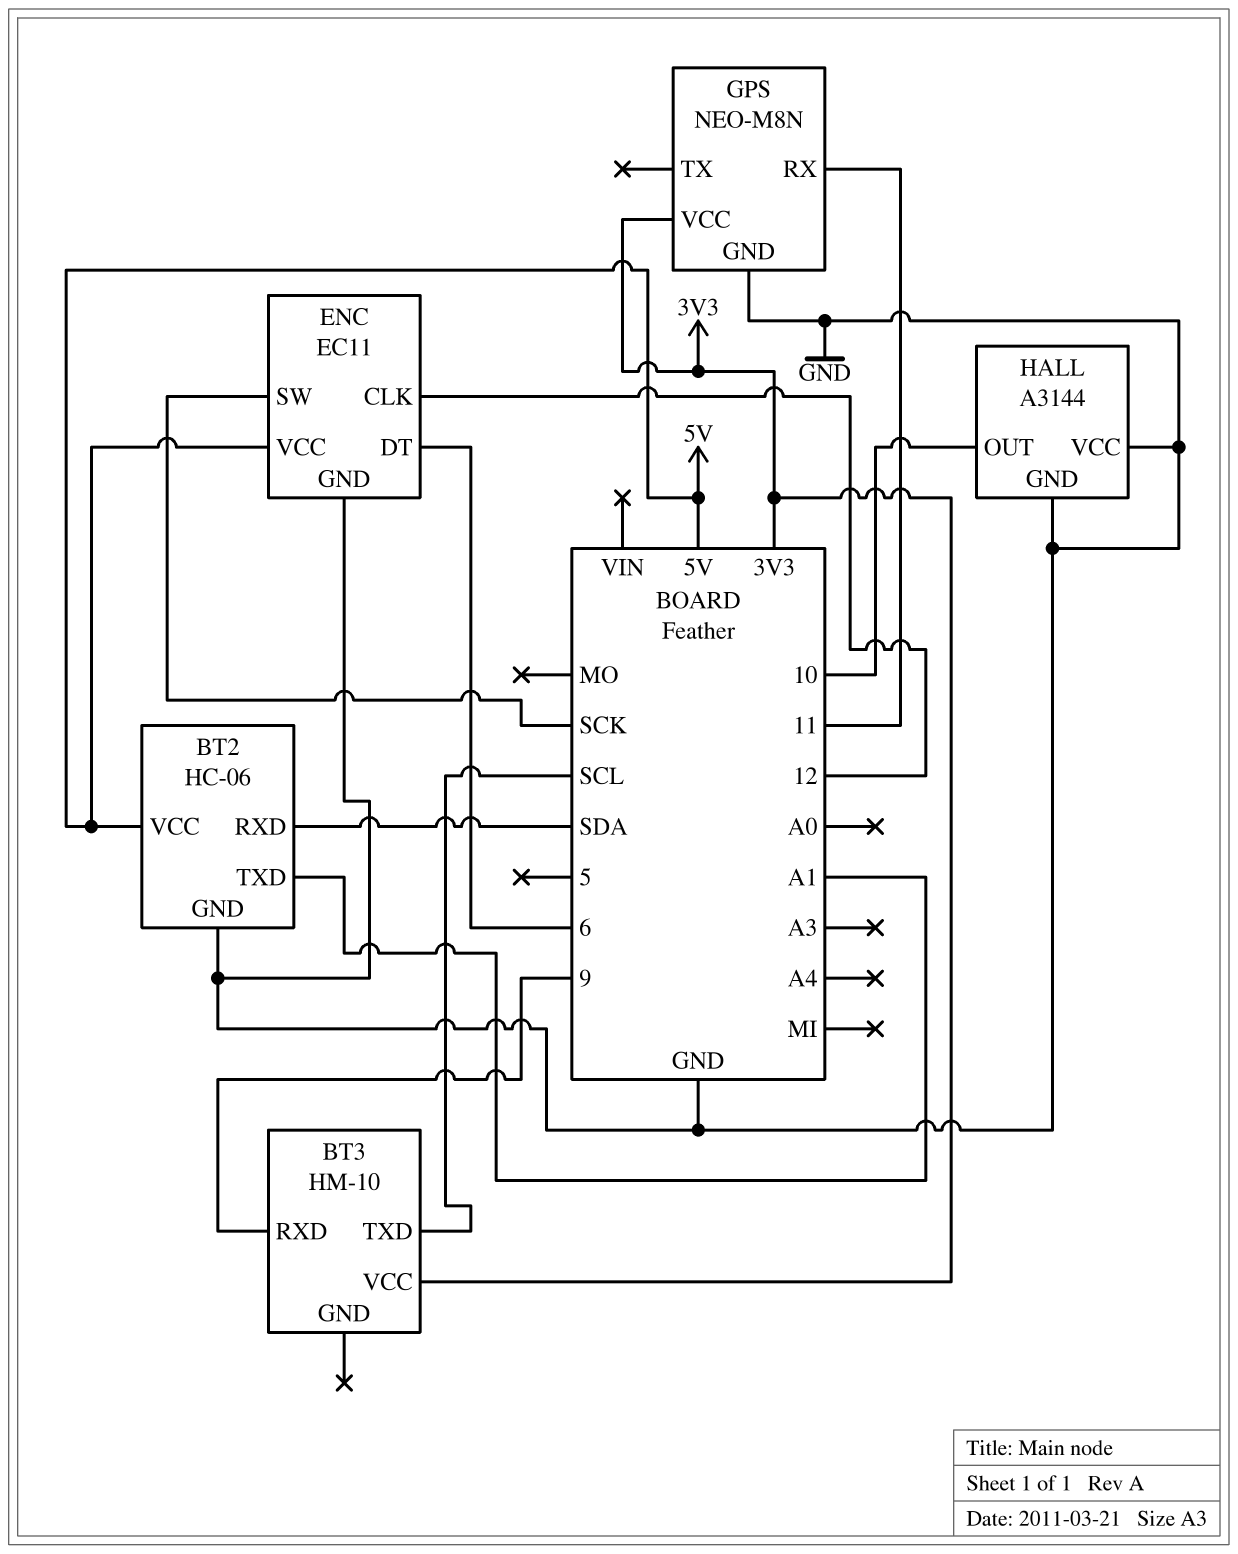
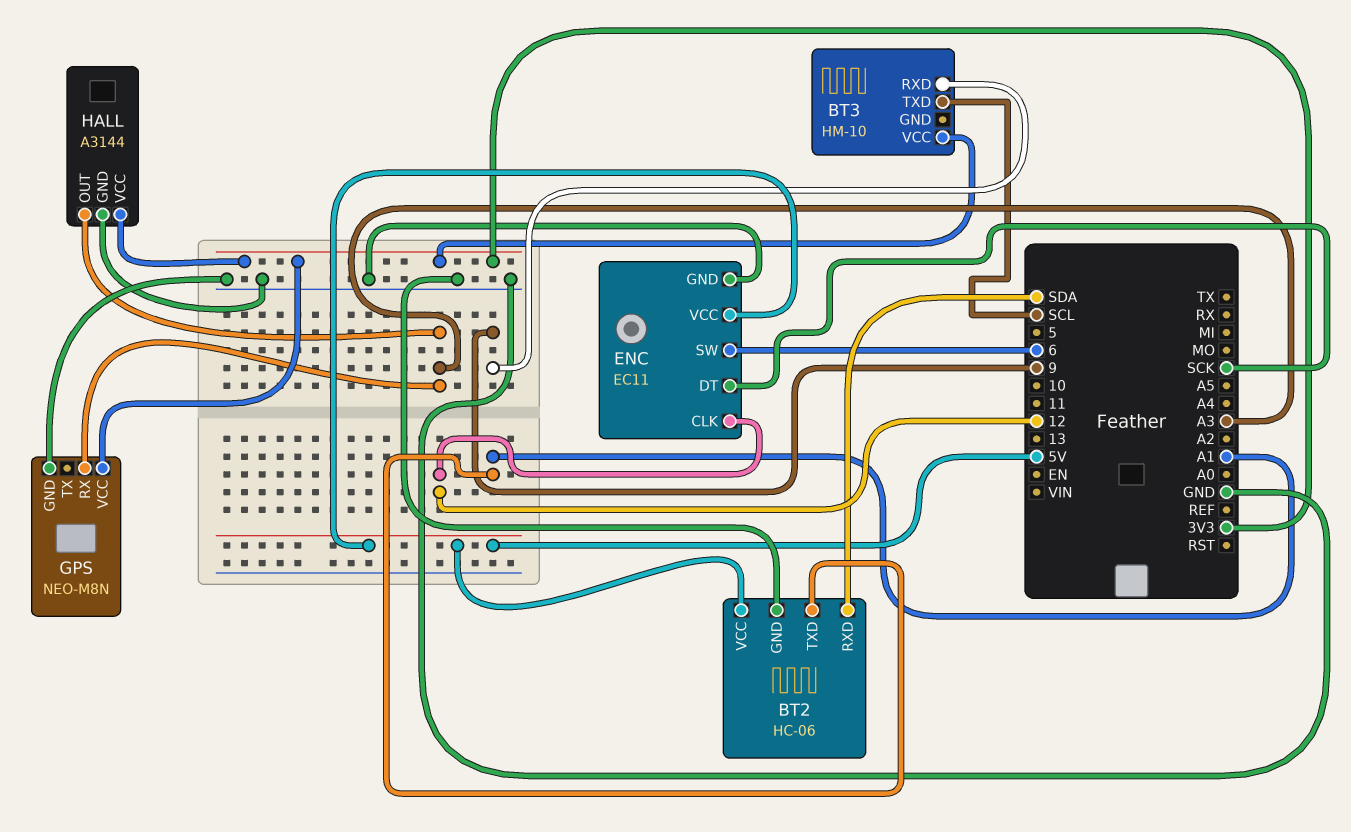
ENC pin DT: 6 -> SCK
ENC pin SW: SCK -> 6
GPS pin RX: 11 -> A3
HALL pin OUT: 10 -> A3
HALL pin VCC: GND -> 3V3

